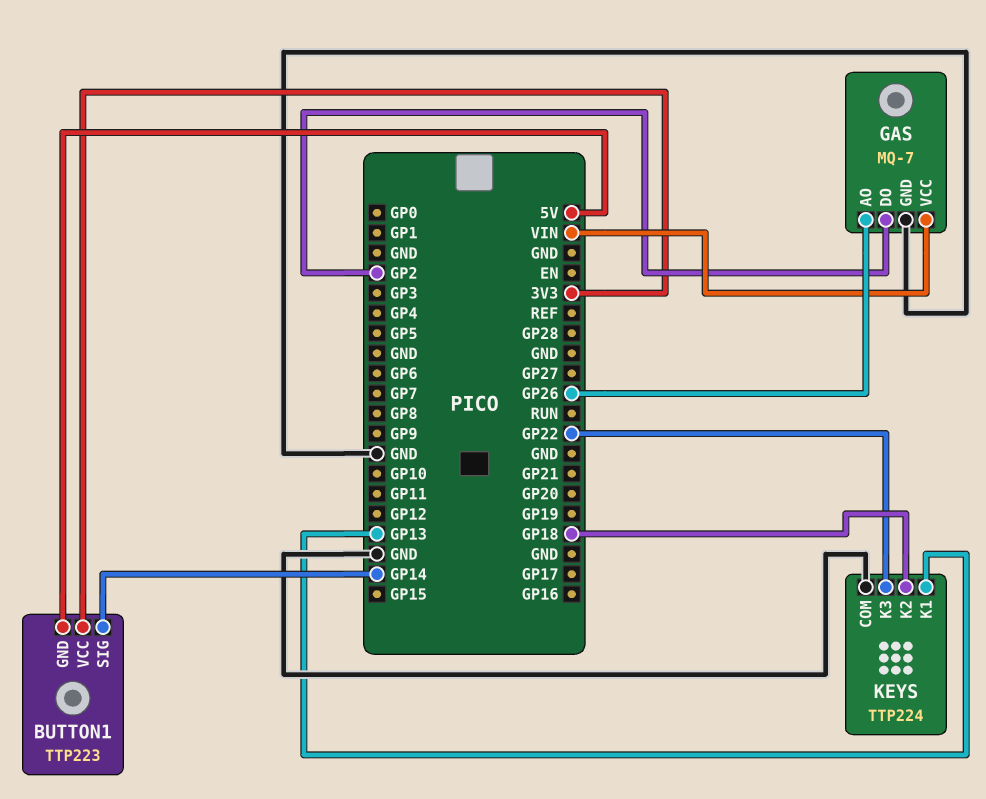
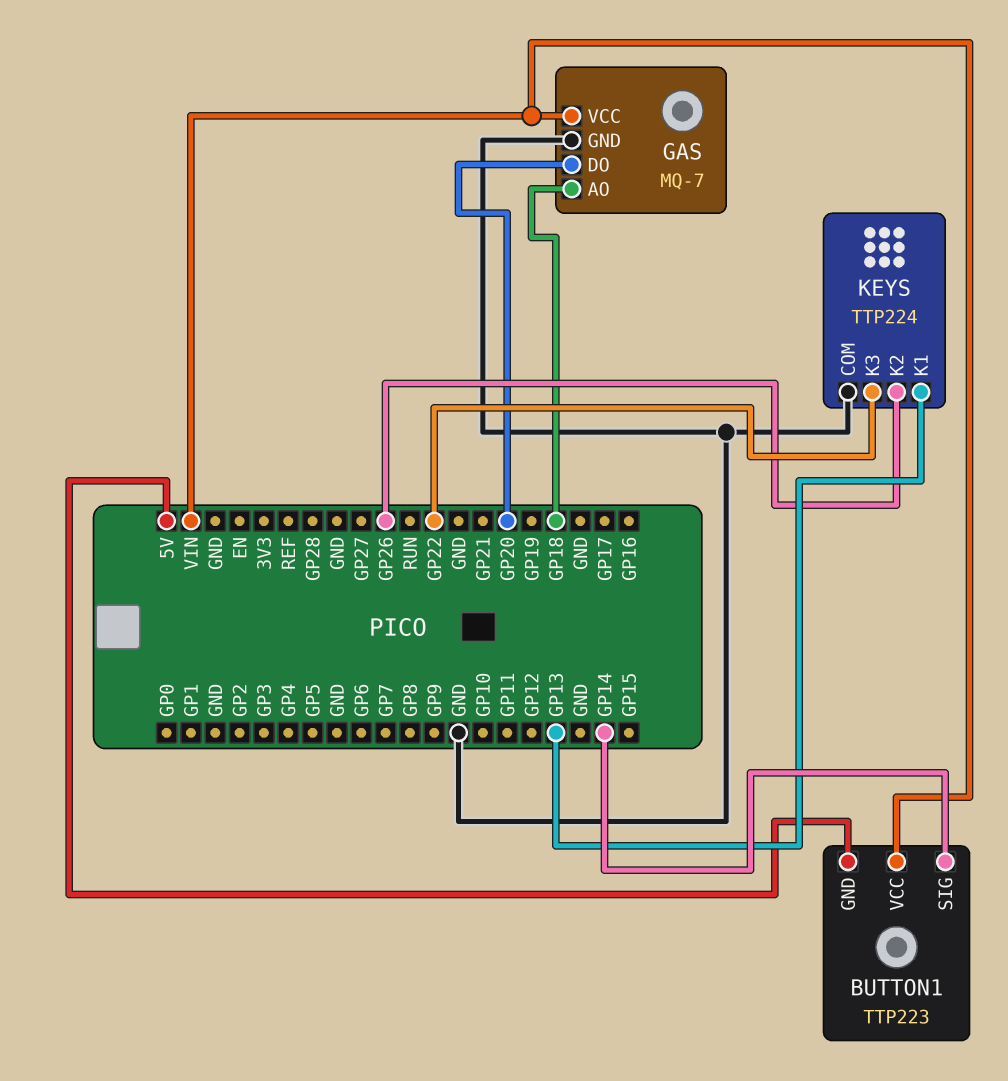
BUTTON1 pin VCC: 3V3 -> VIN
GAS pin AO: GP26 -> GP18
GAS pin DO: GP2 -> GP20
KEYS pin K2: GP18 -> GP26

